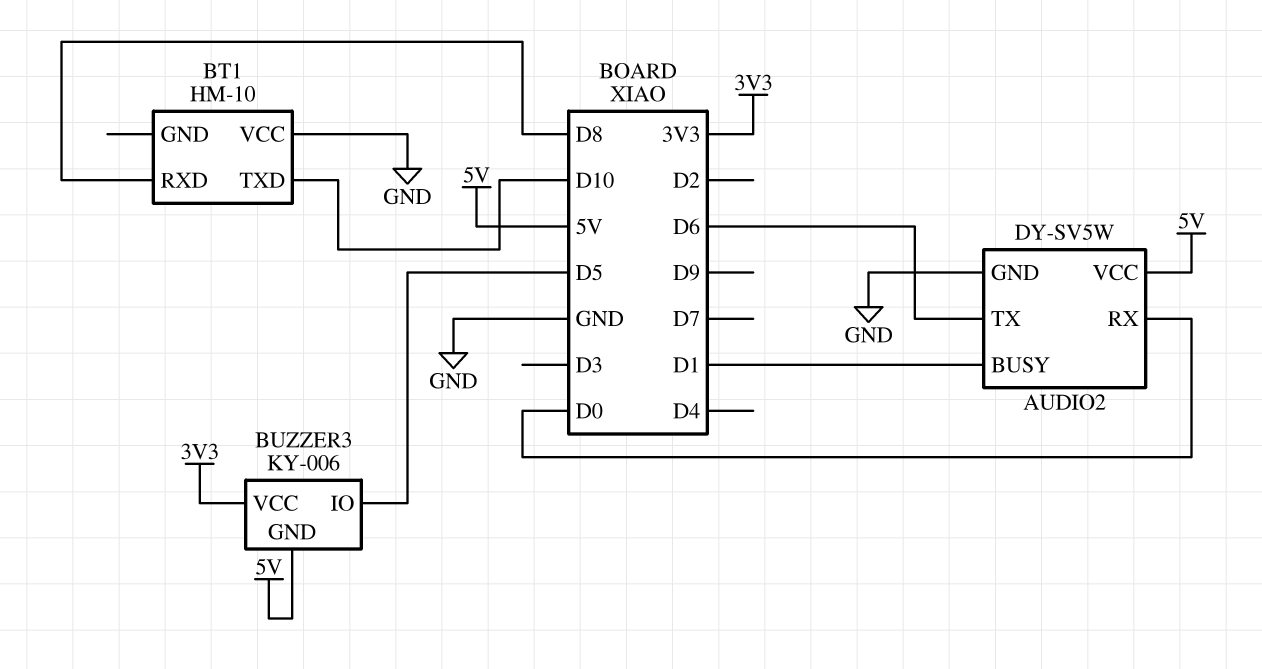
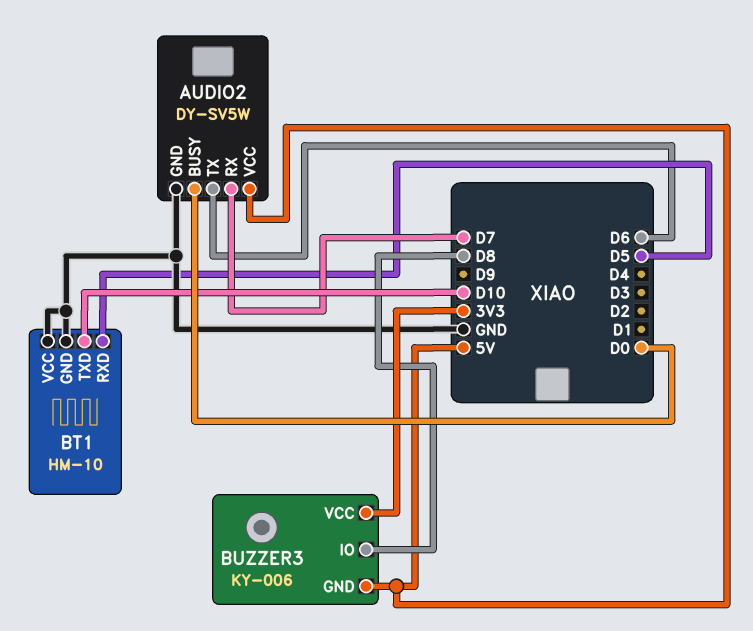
AUDIO2 pin BUSY: D1 -> D0
AUDIO2 pin RX: D0 -> D7
BT1 pin GND: none -> GND
BT1 pin RXD: D8 -> D5
BUZZER3 pin IO: D5 -> D8

